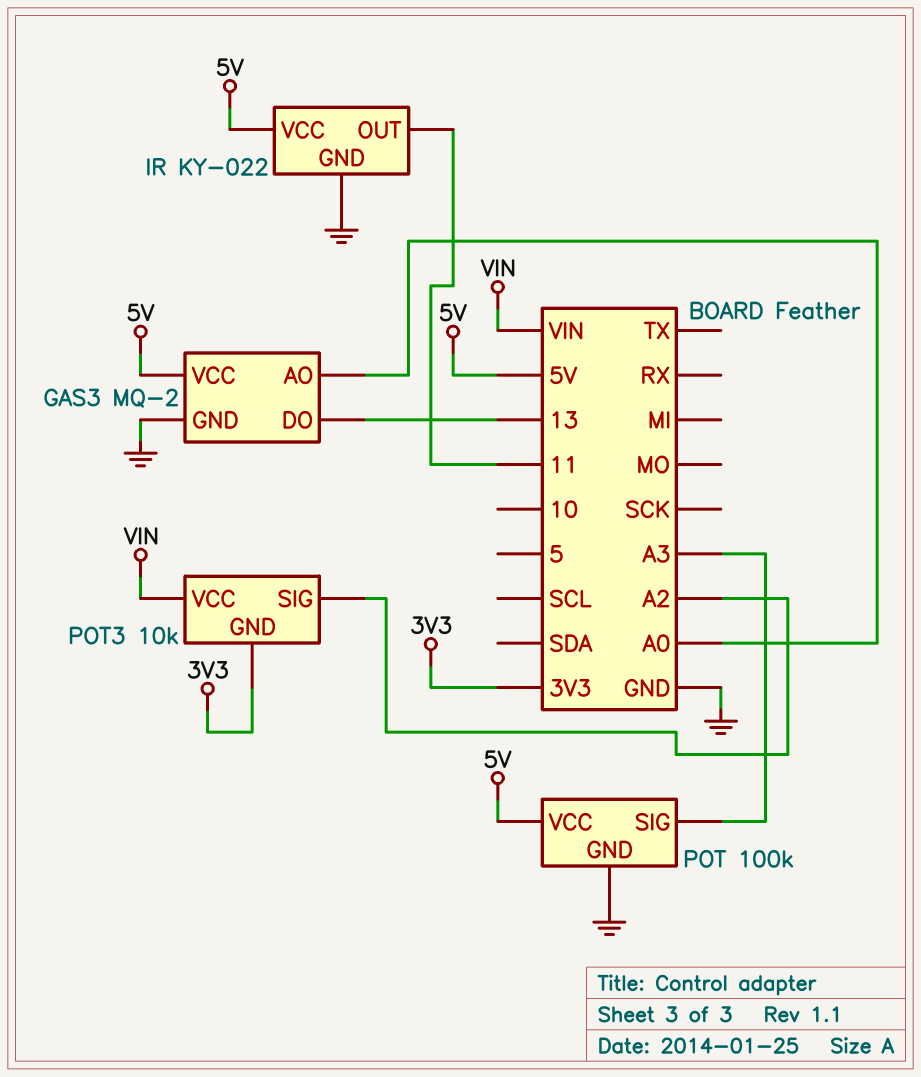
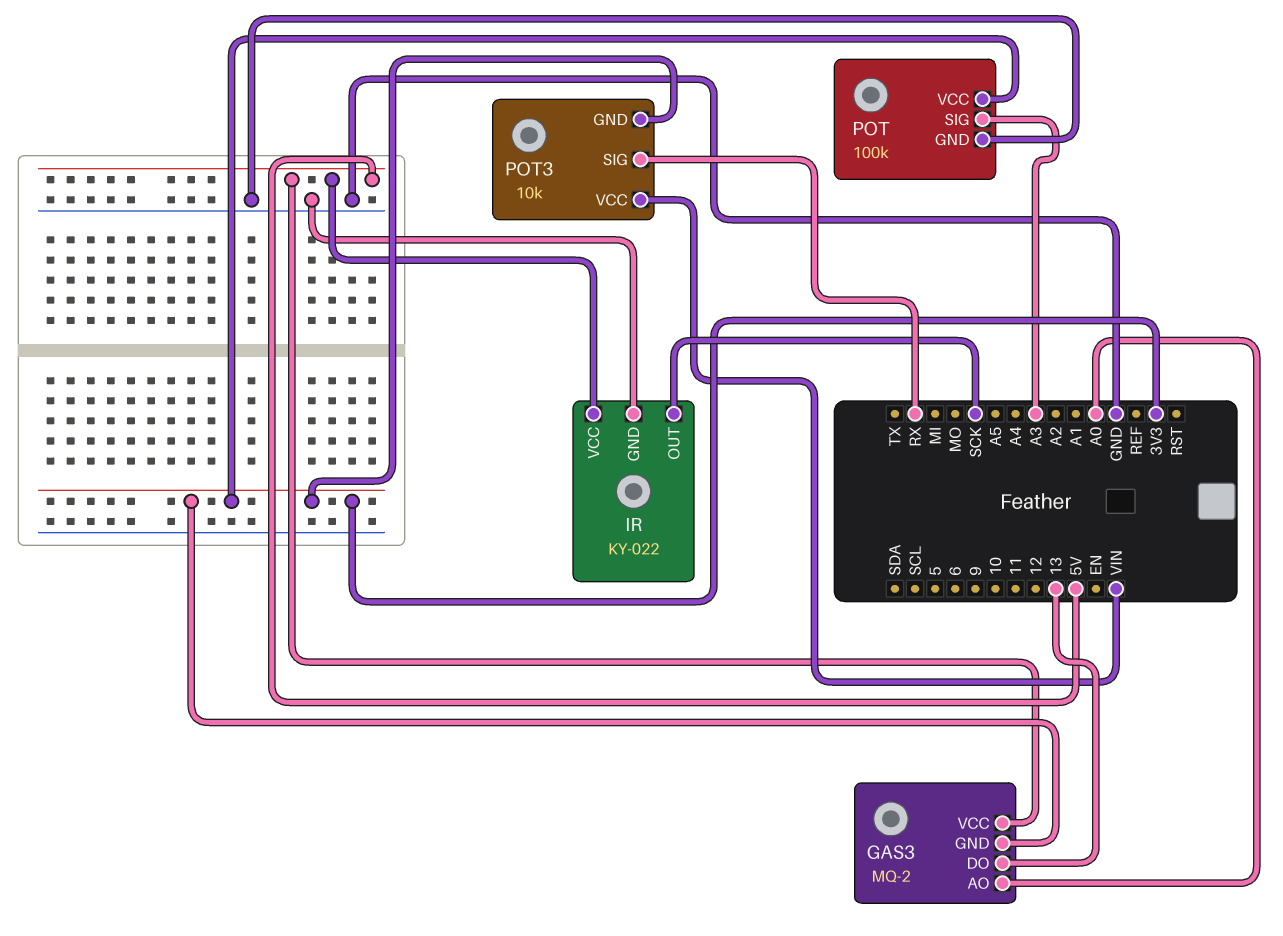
GAS3 pin GND: GND -> 3V3
IR pin OUT: 11 -> SCK
POT pin VCC: 5V -> 3V3
POT3 pin SIG: A2 -> RX

